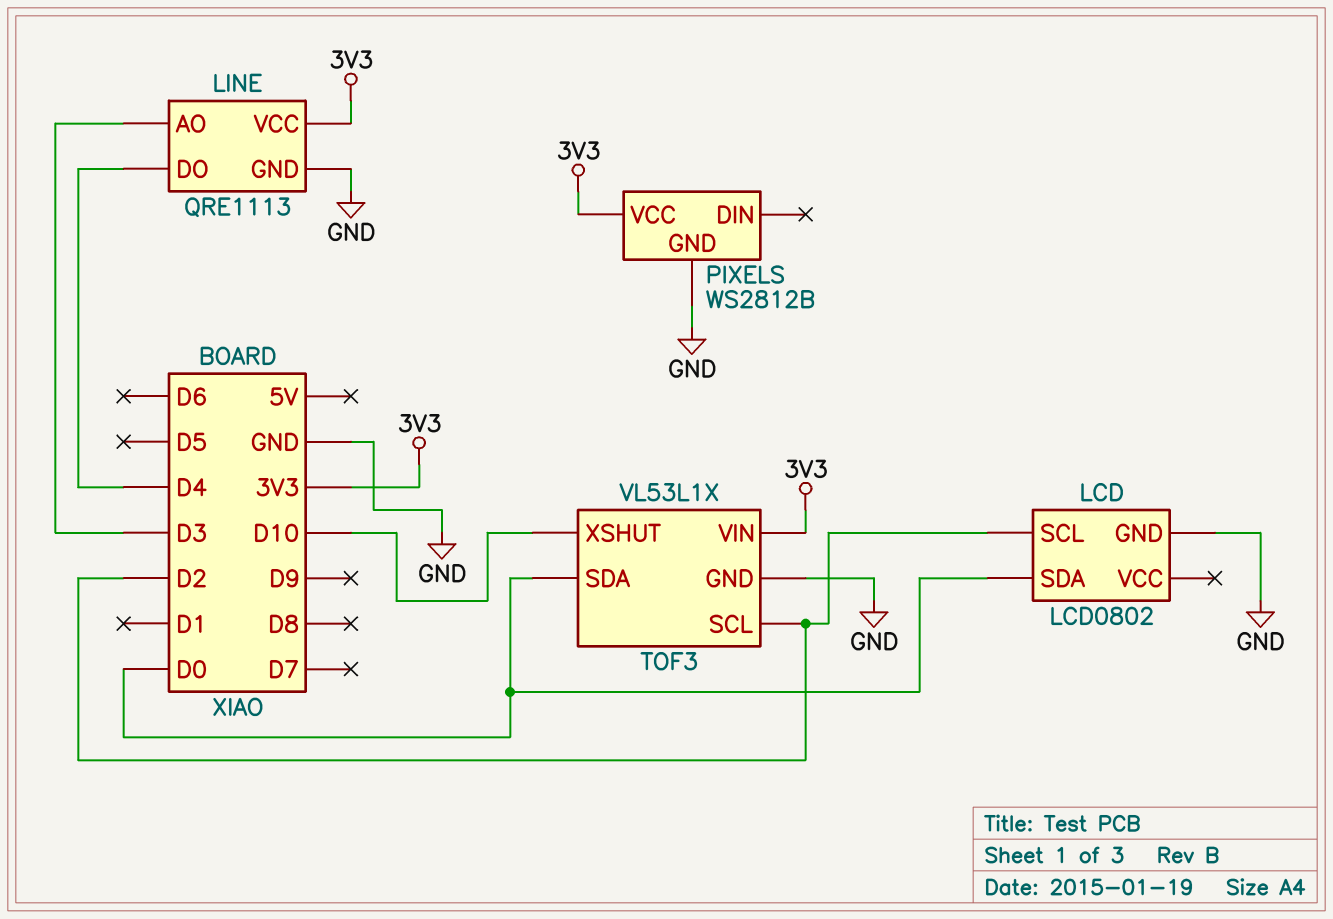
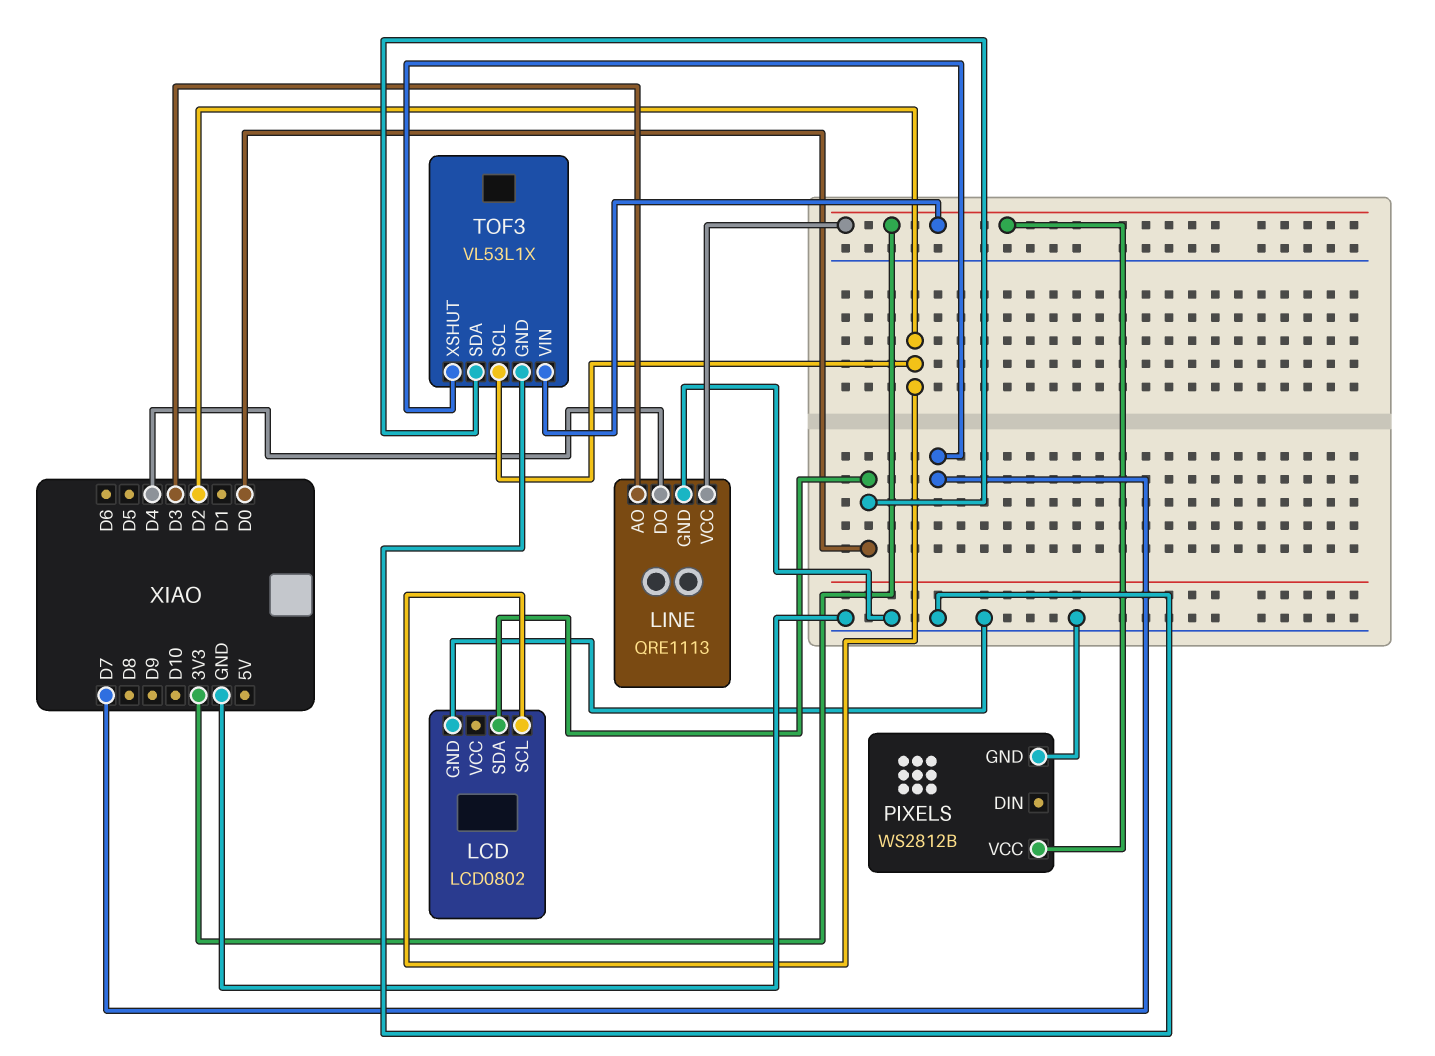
TOF3 pin XSHUT: D10 -> D7

